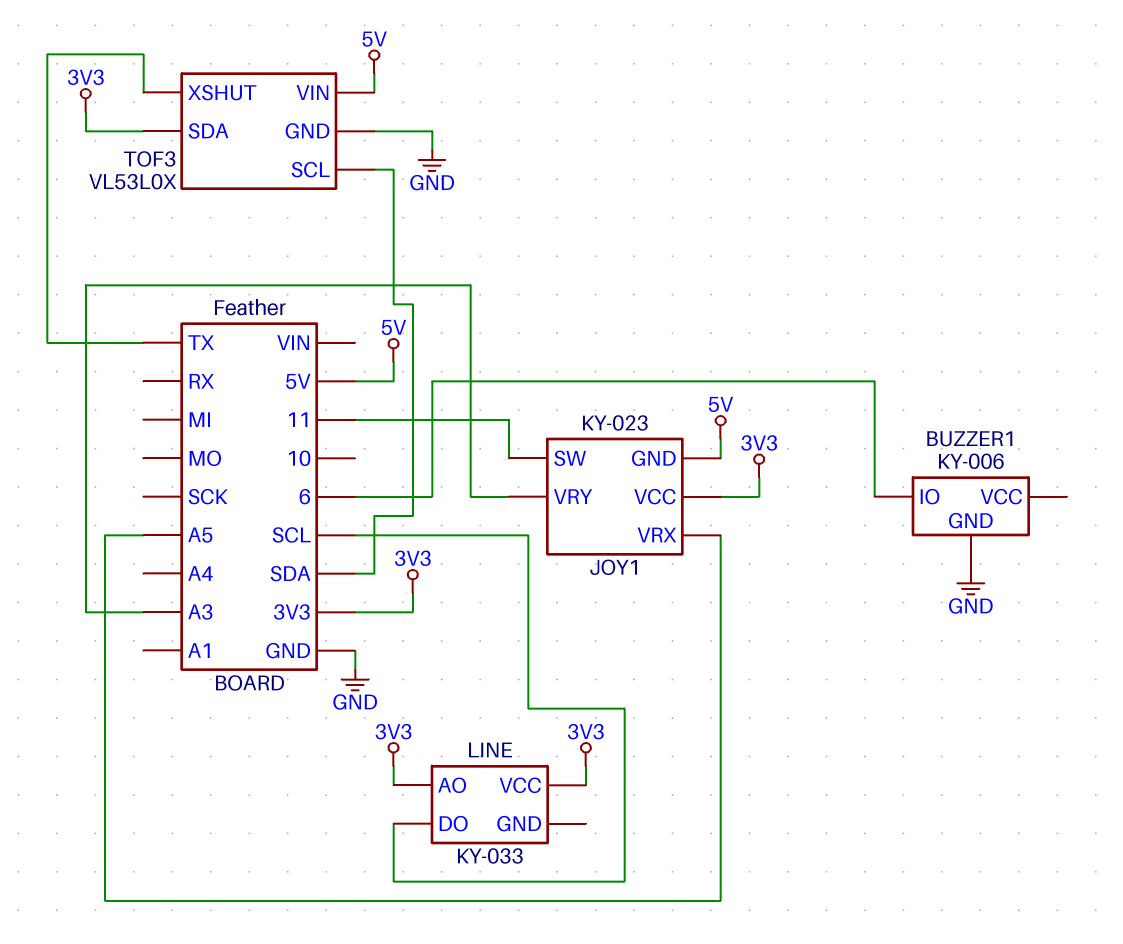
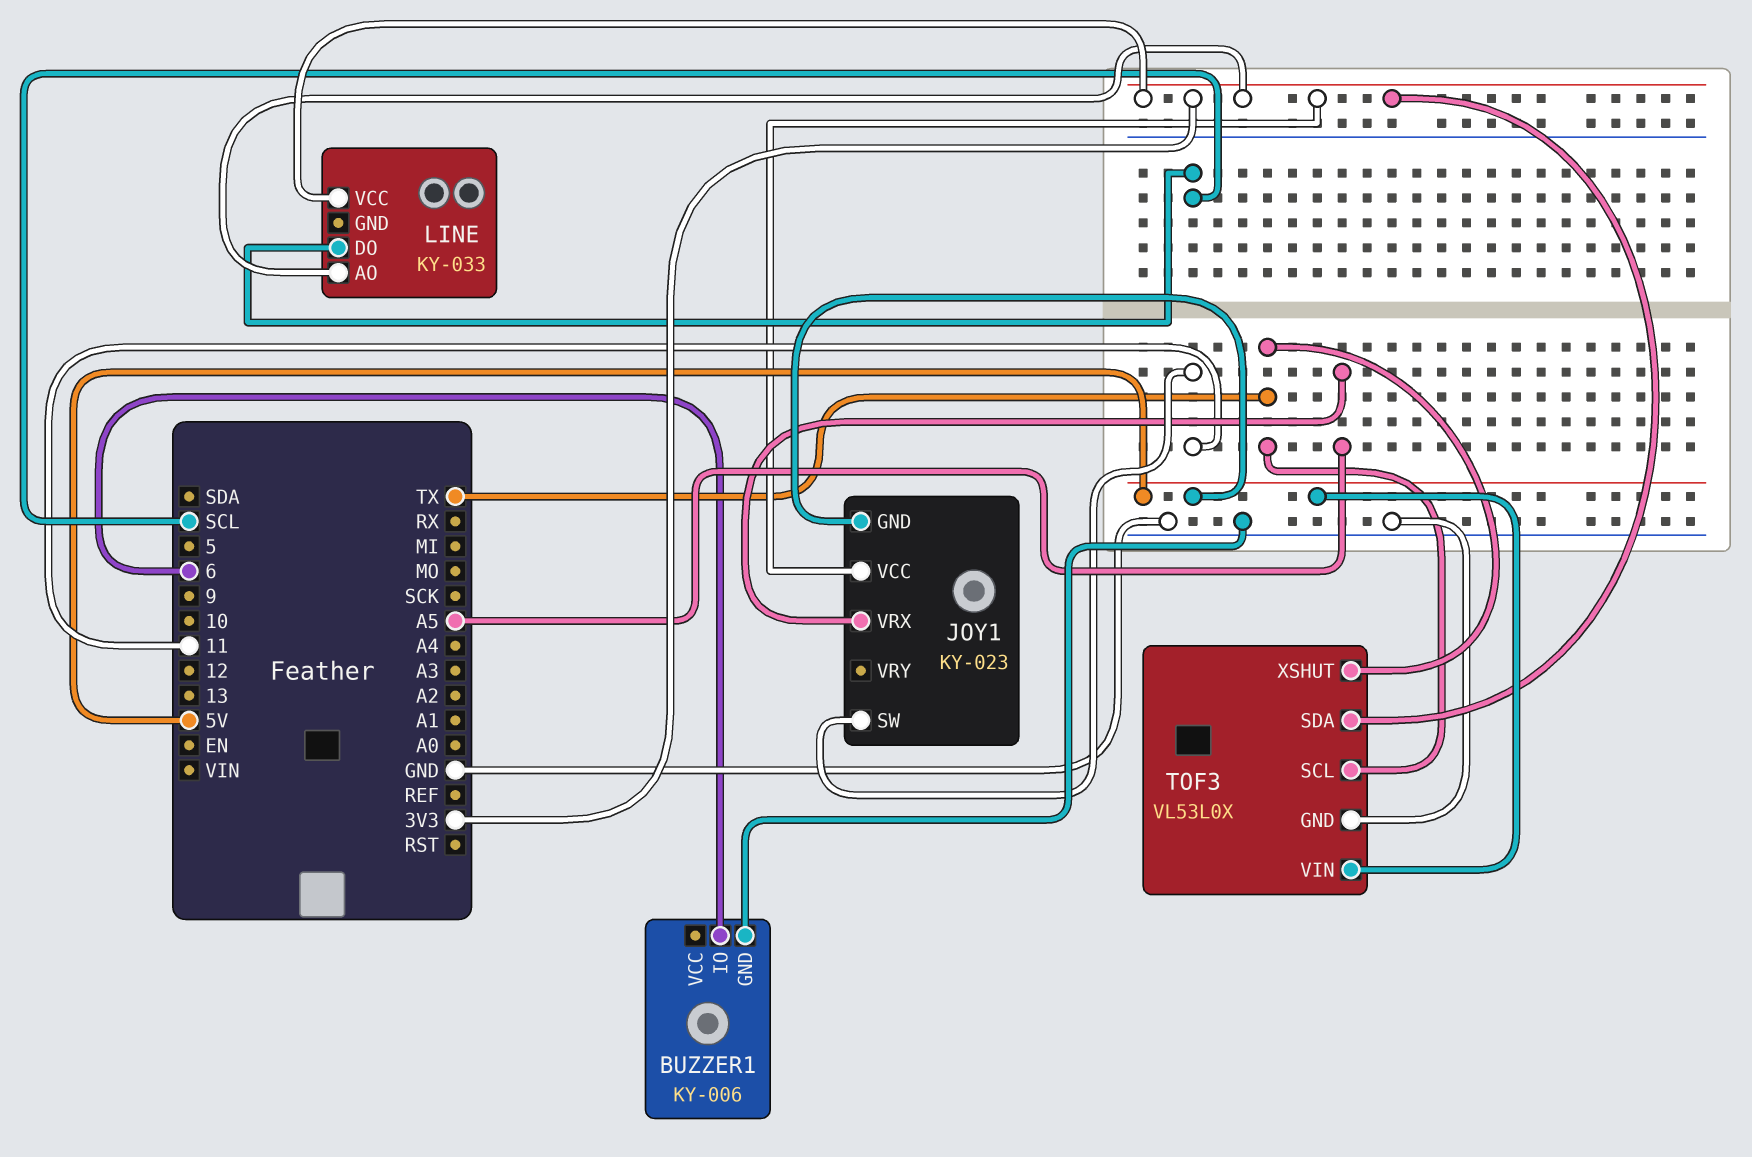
JOY1 pin VRY: A3 -> none
TOF3 pin SCL: SDA -> TX

